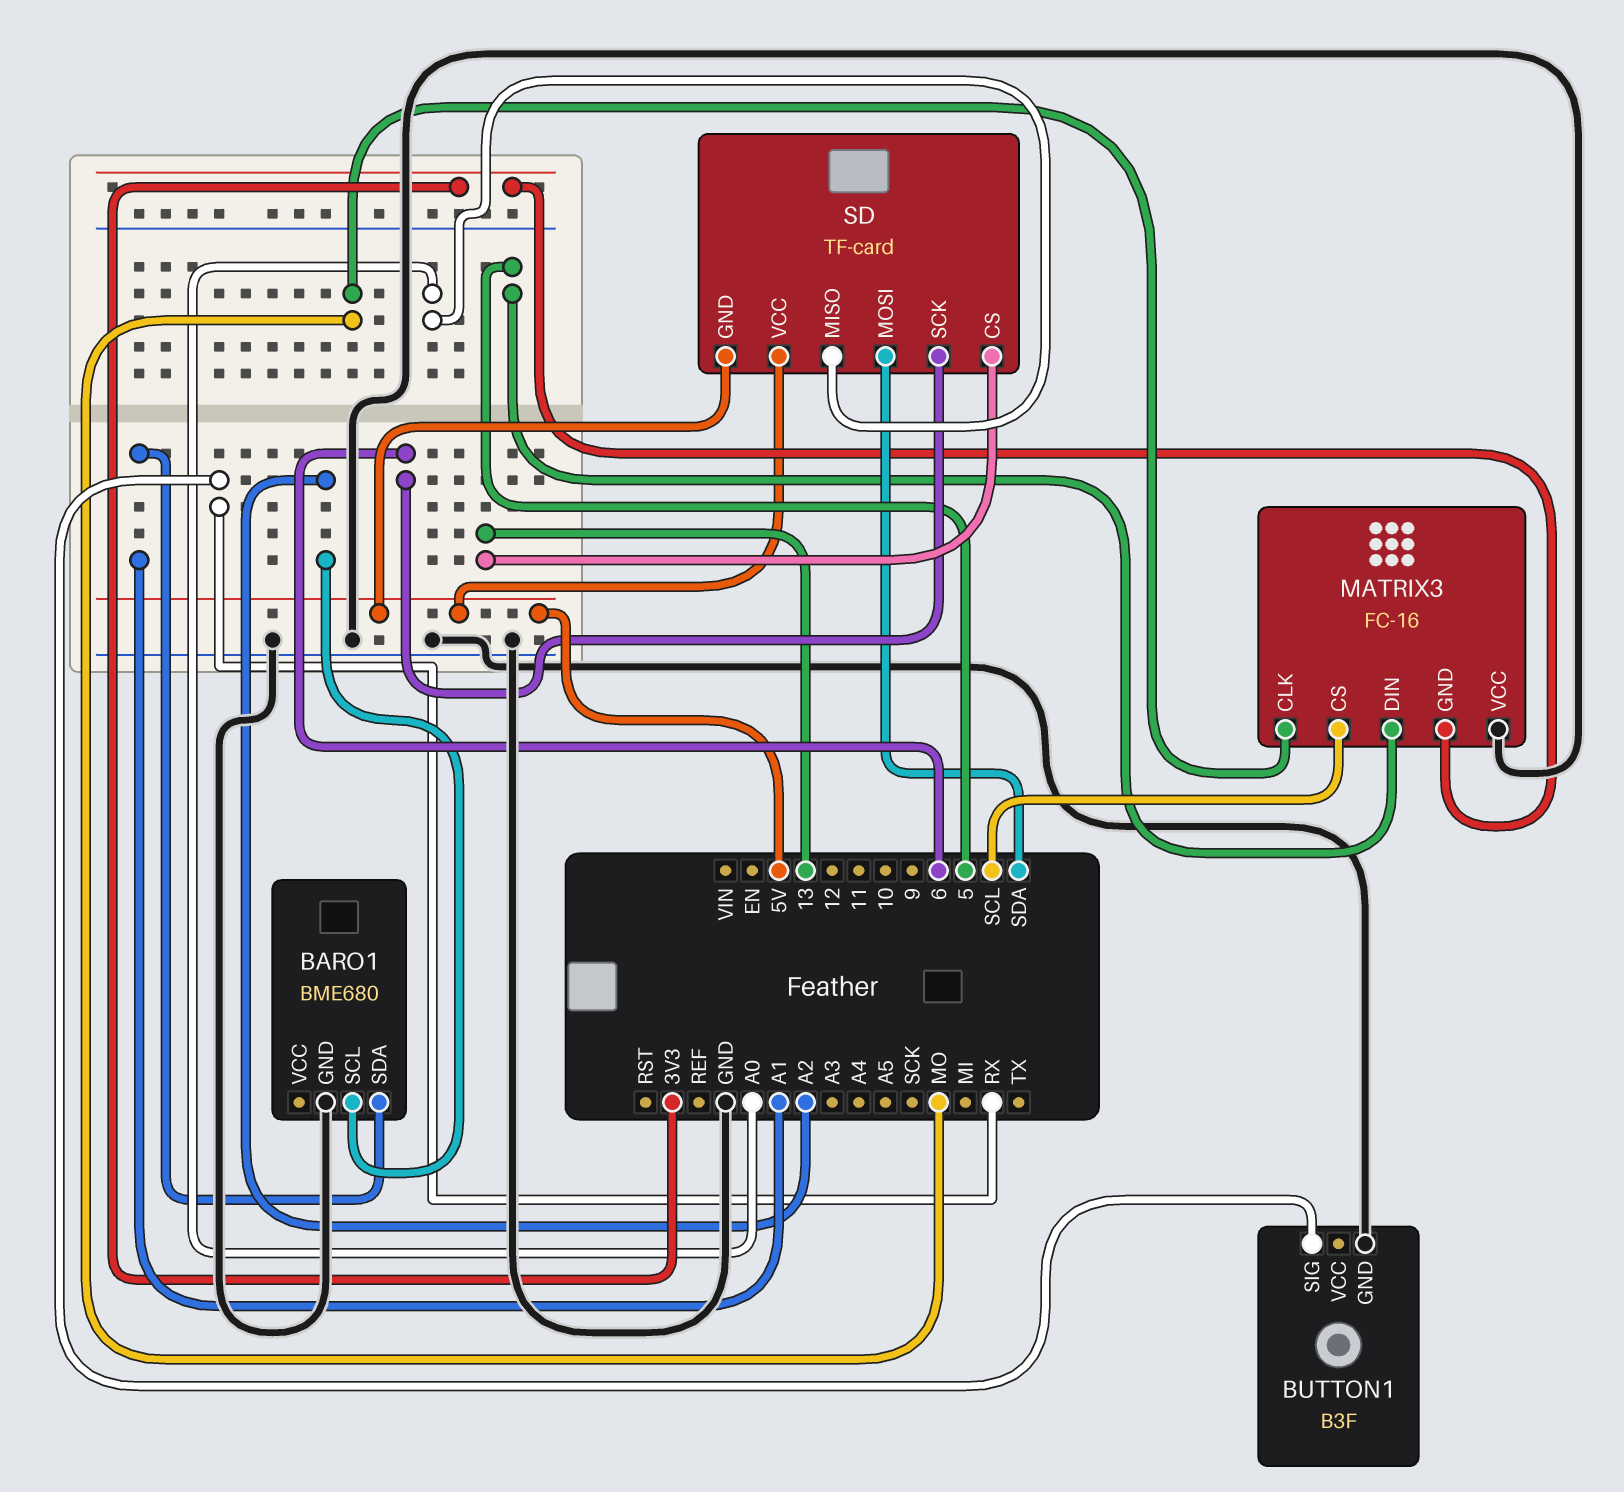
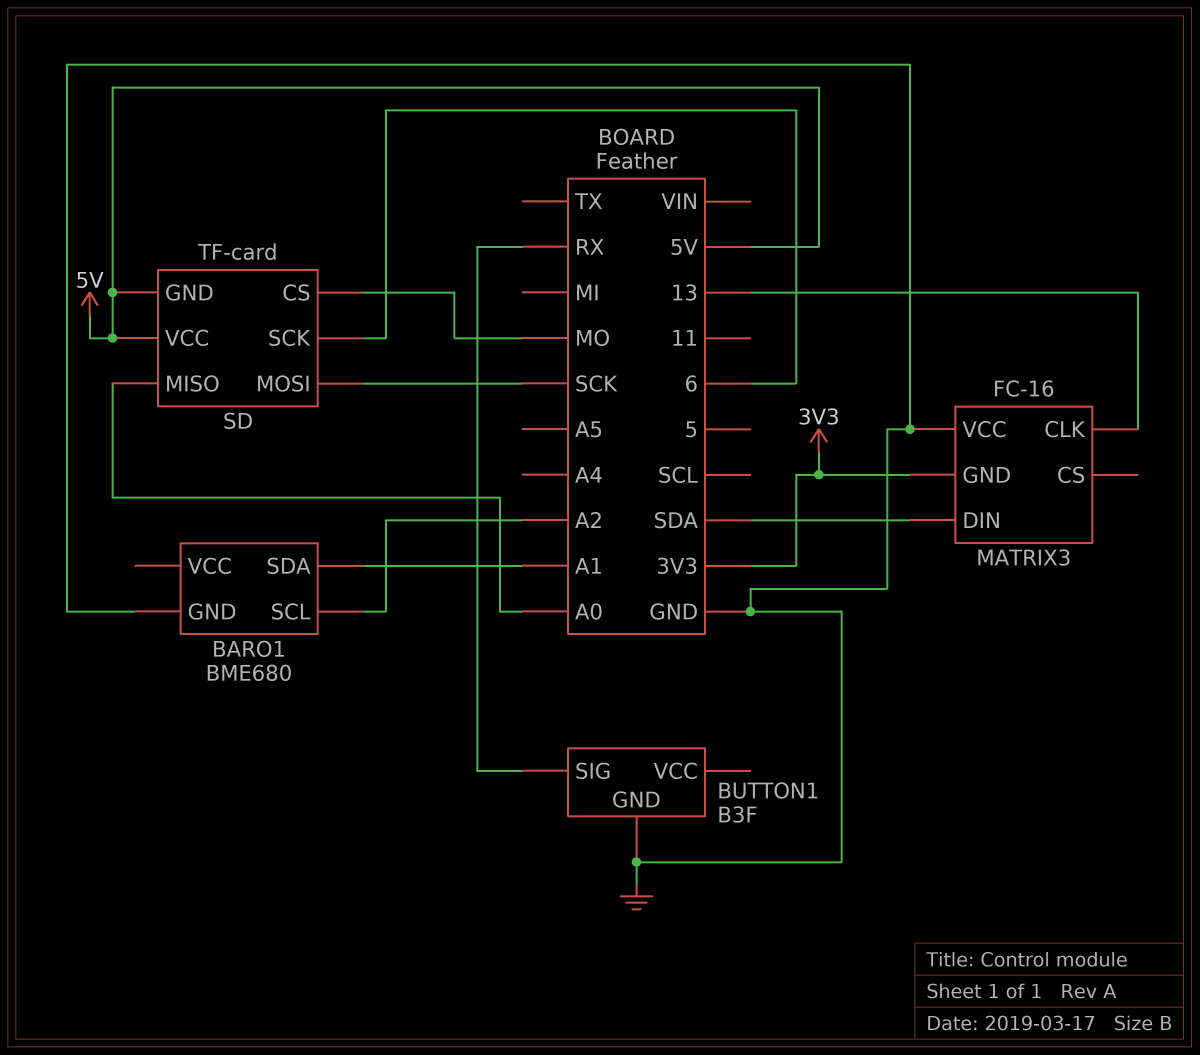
MATRIX3 pin CLK: MO -> 13
MATRIX3 pin CS: SCL -> none
MATRIX3 pin DIN: 5 -> SDA
SD pin CS: 13 -> MO
SD pin MOSI: SDA -> SCK

